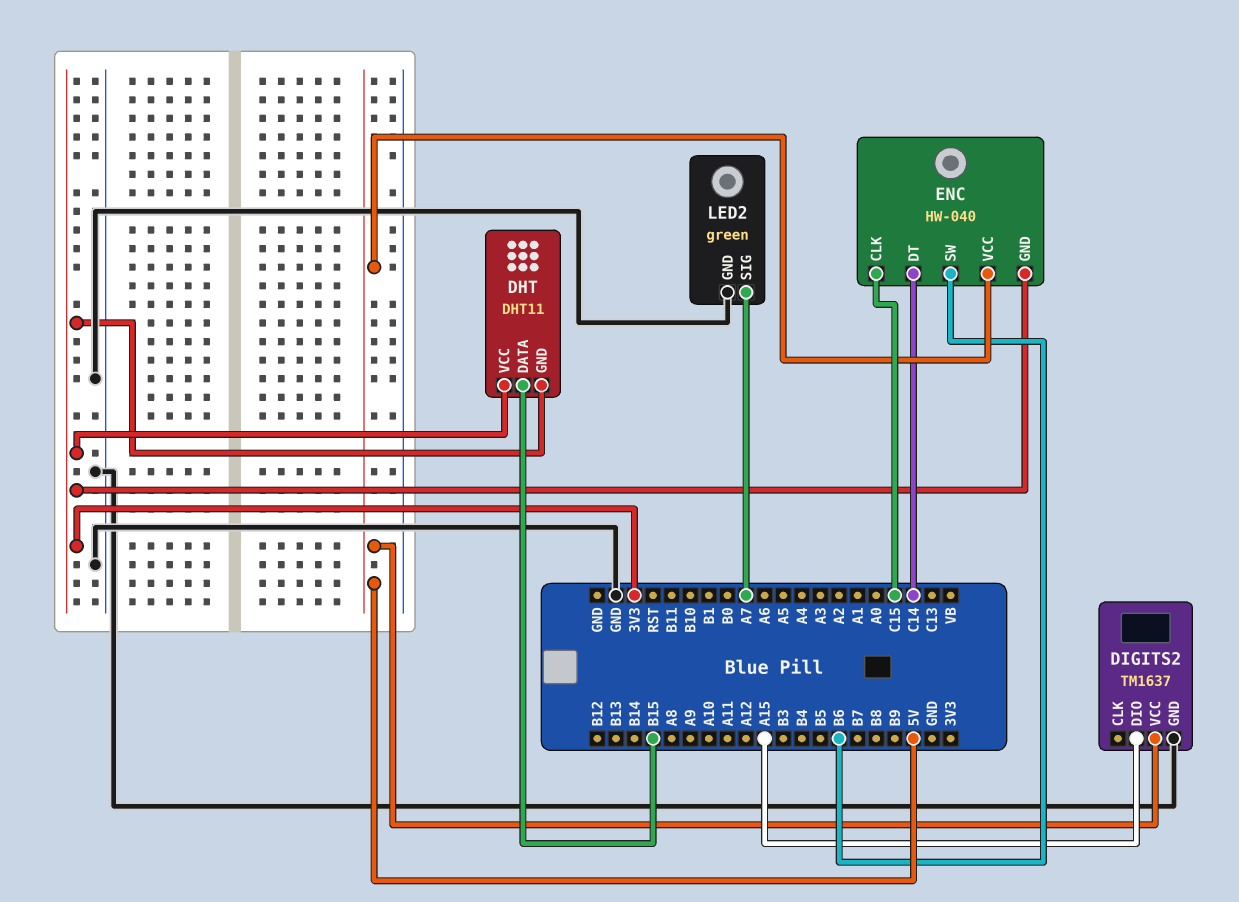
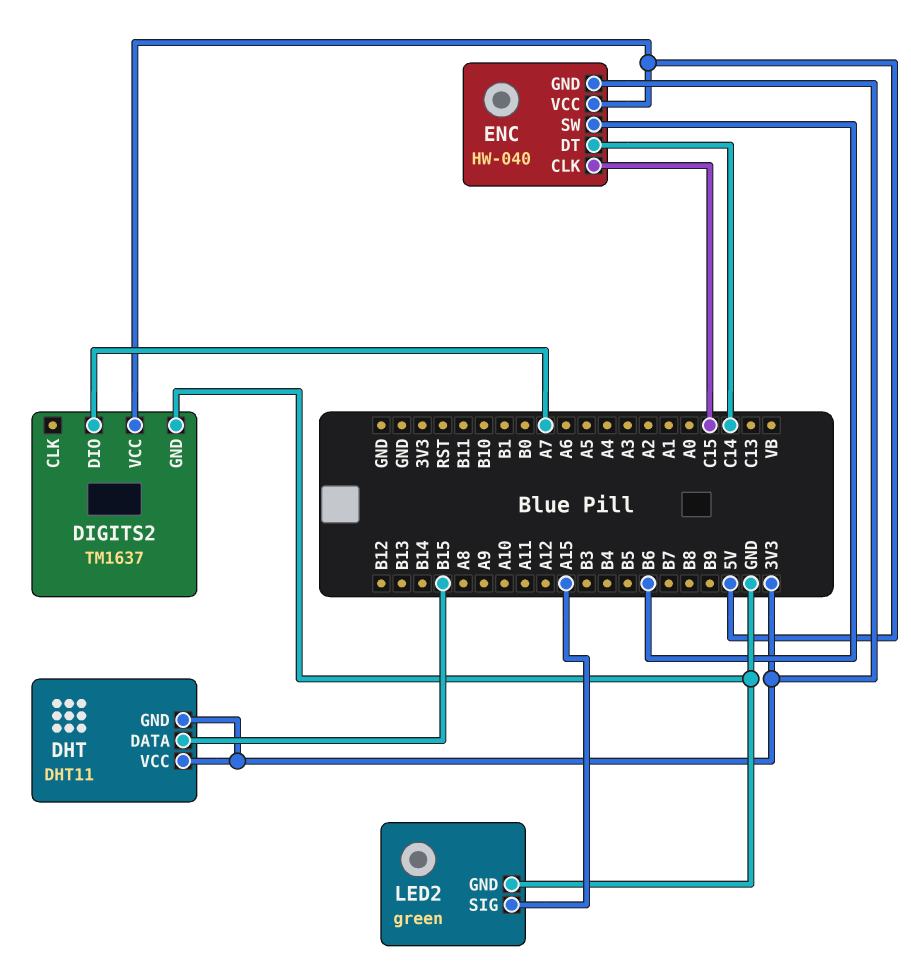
DIGITS2 pin DIO: A15 -> A7
LED2 pin SIG: A7 -> A15

